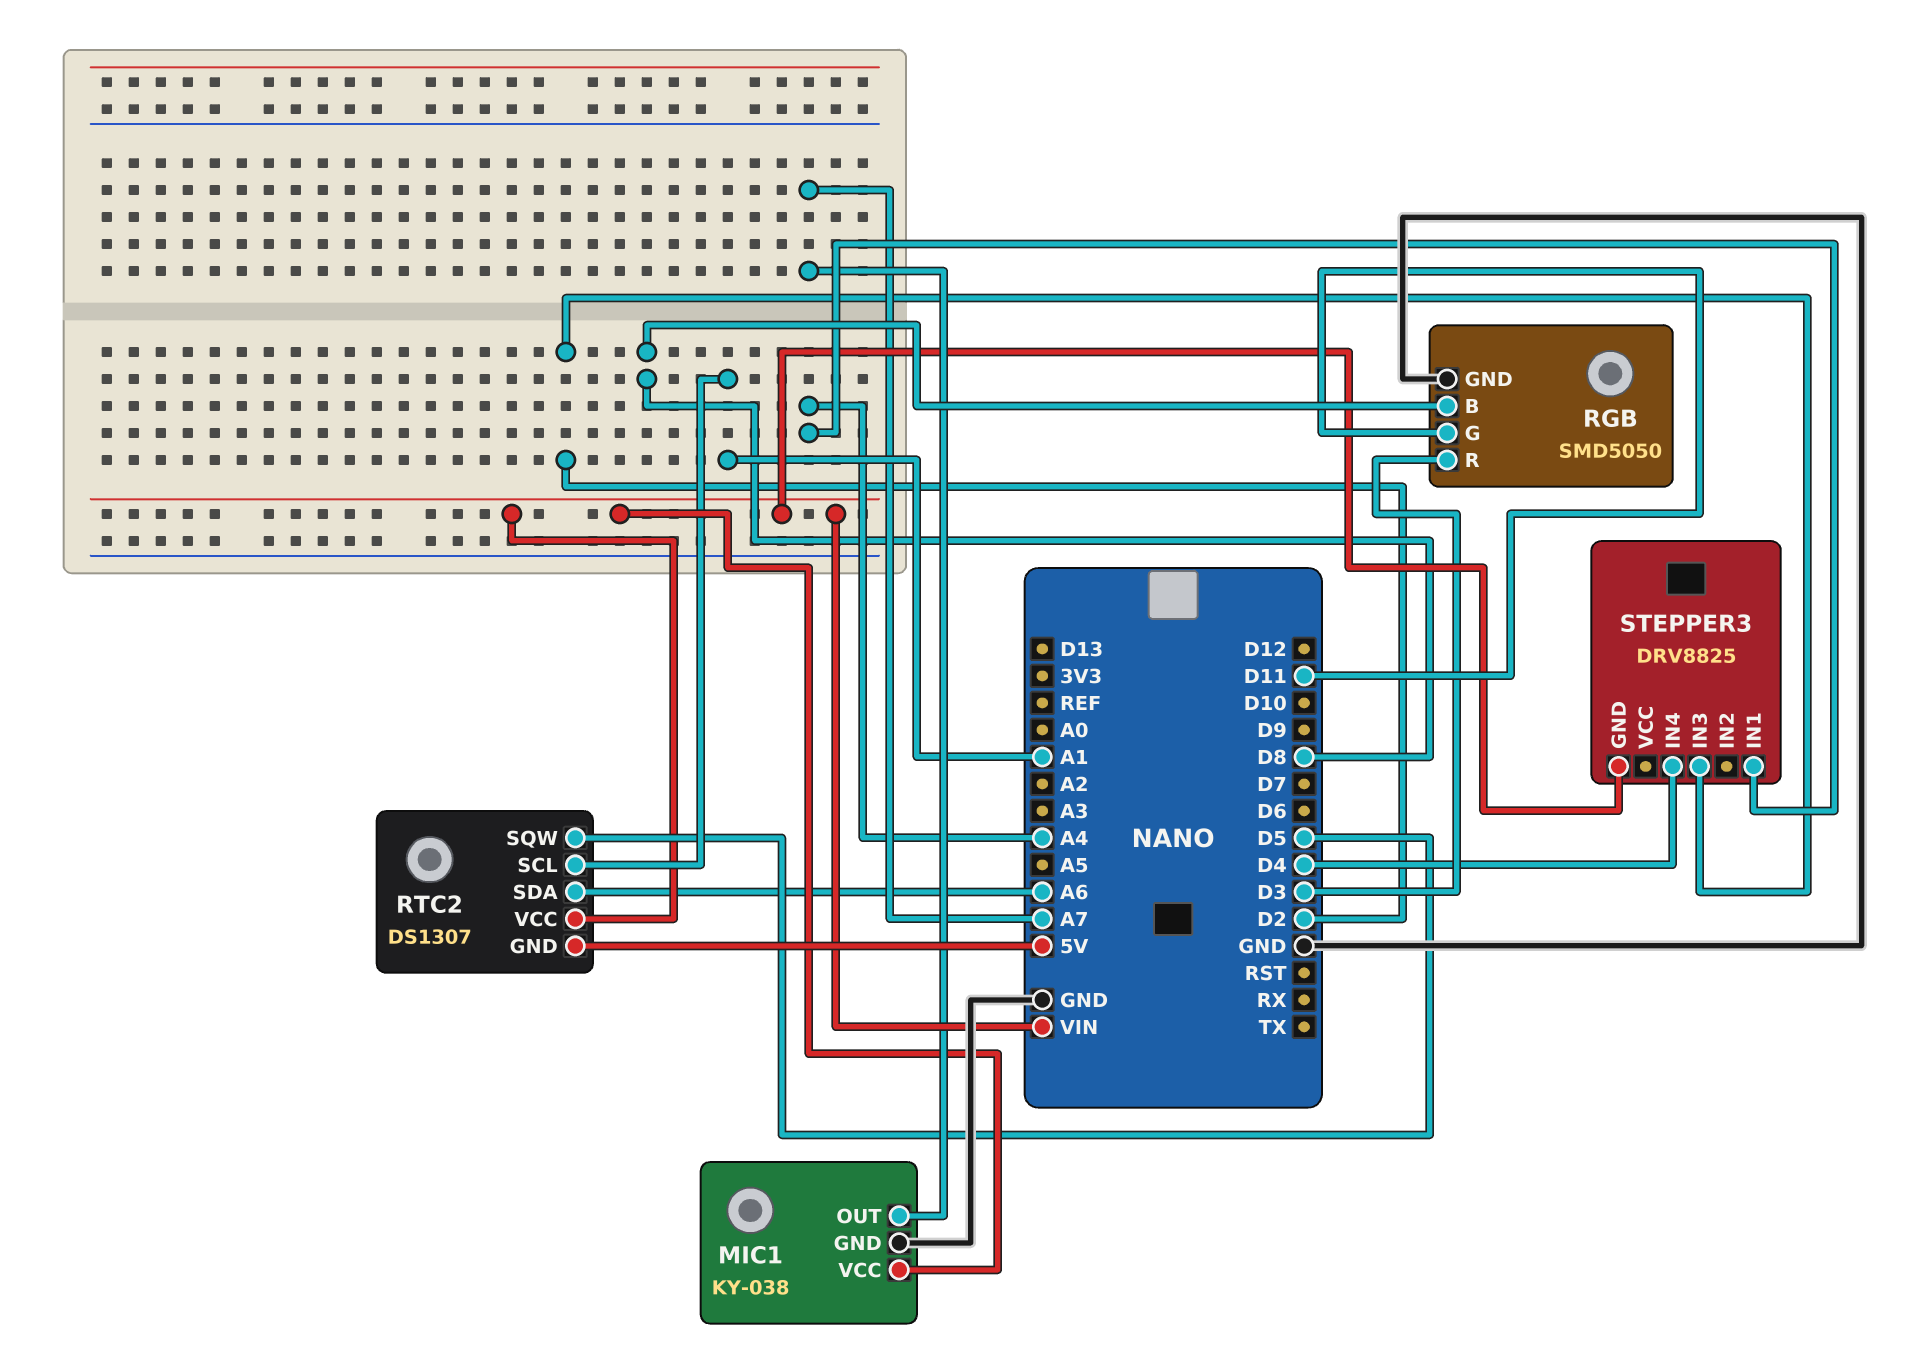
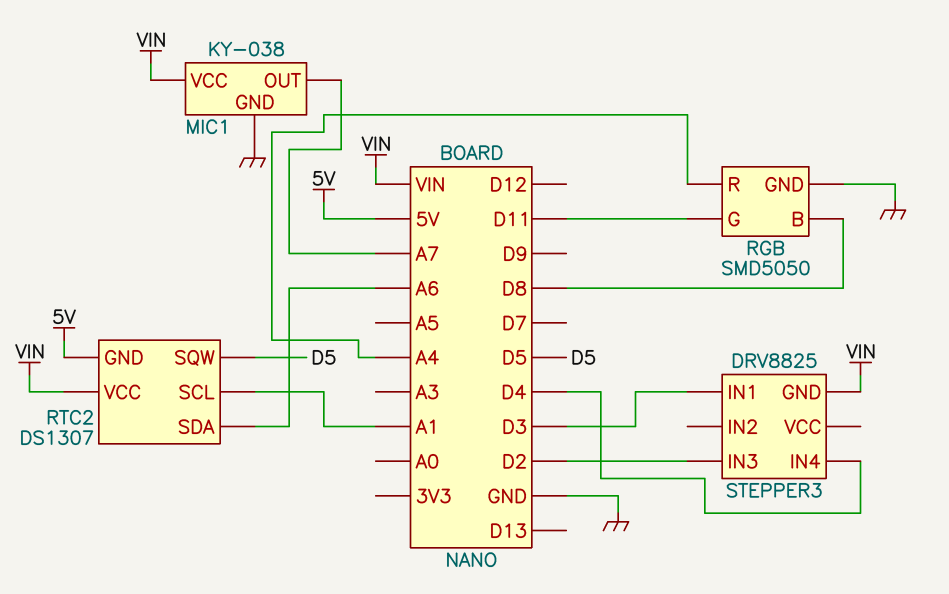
RGB pin R: D3 -> A4
STEPPER3 pin IN1: A4 -> D3

